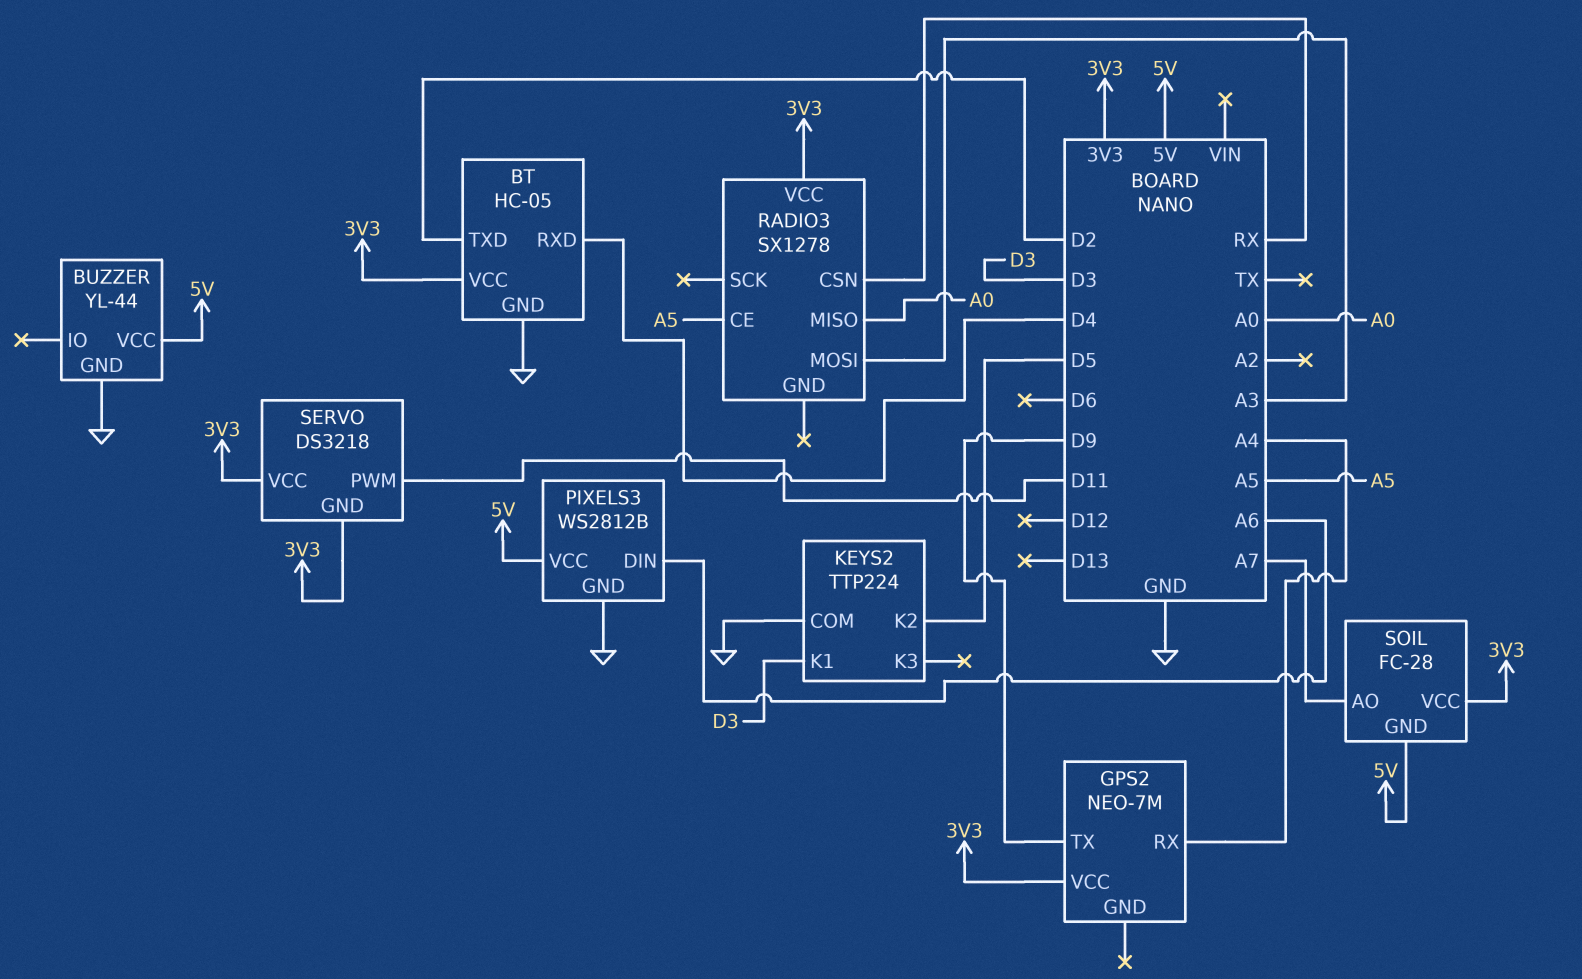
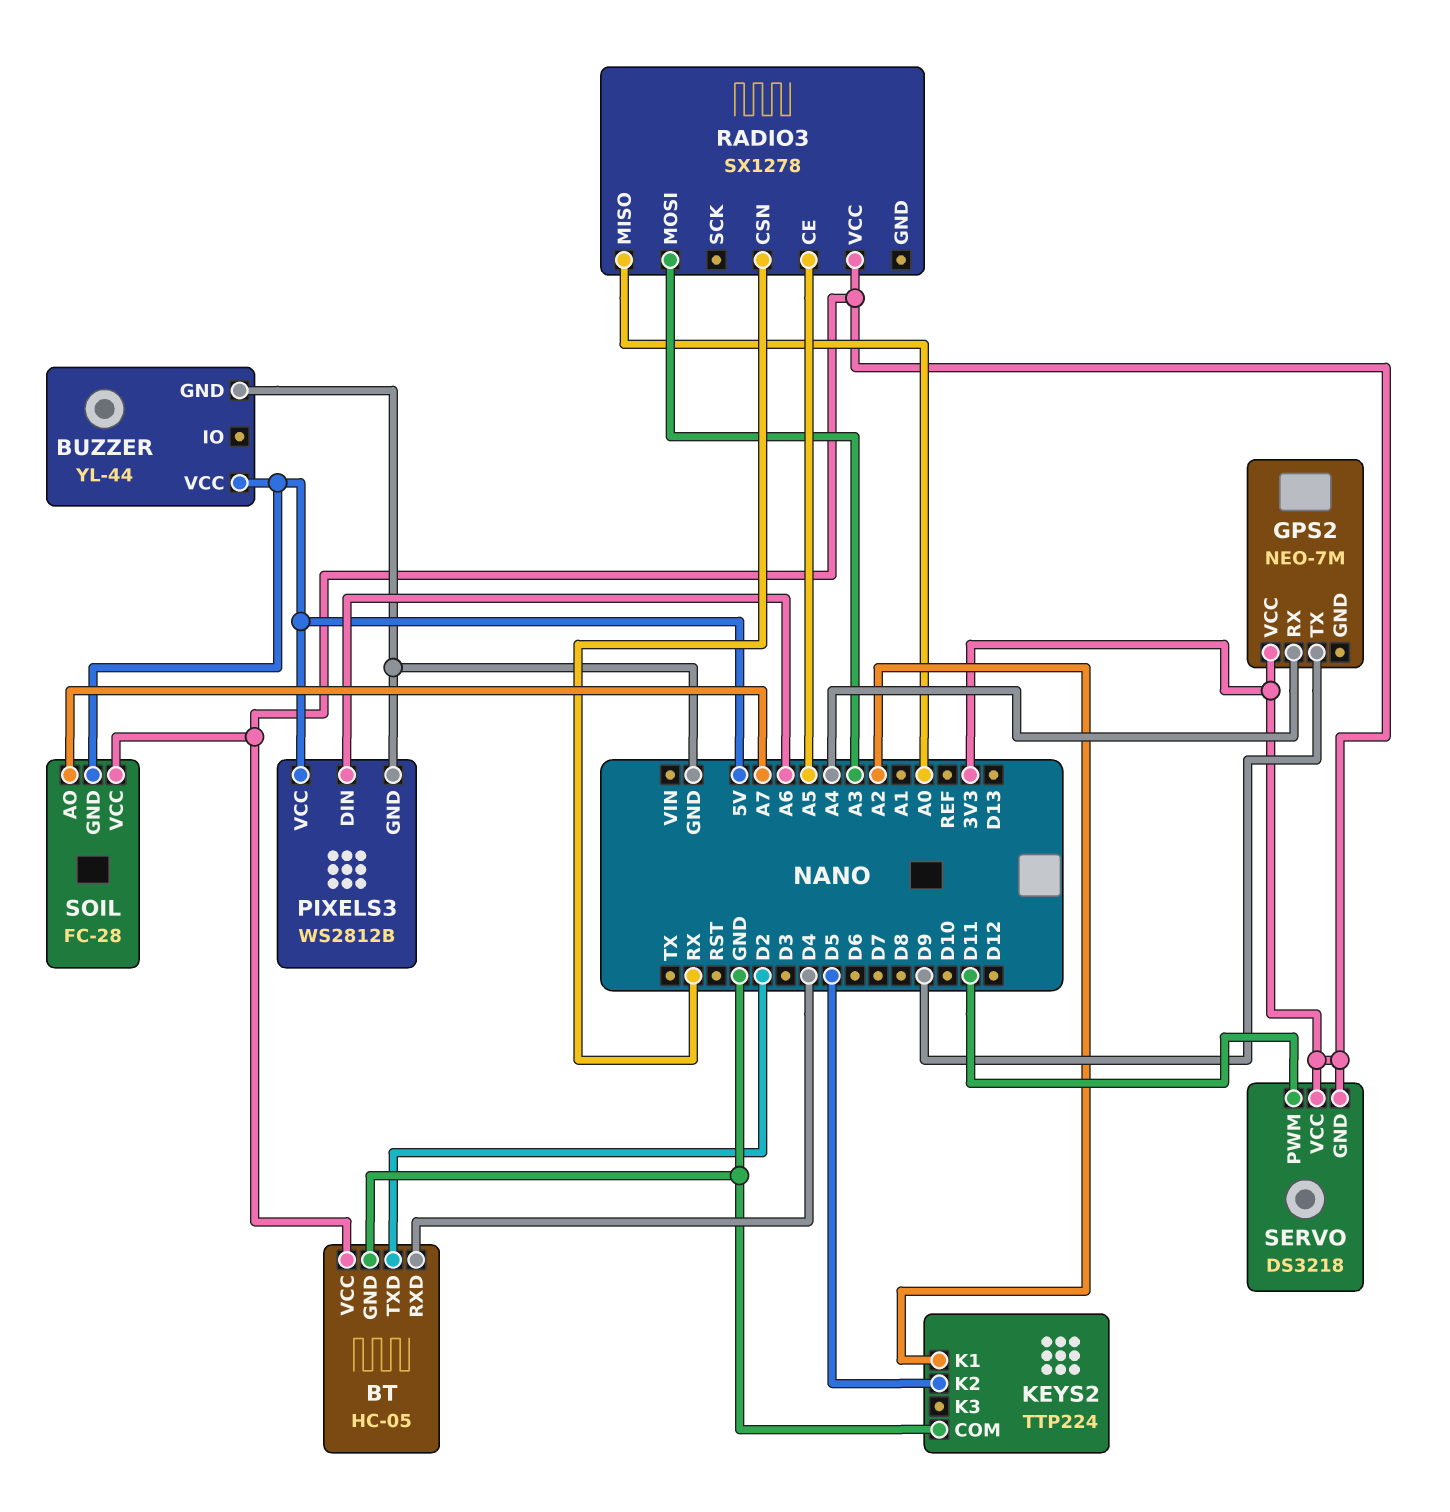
KEYS2 pin K1: D3 -> A2

